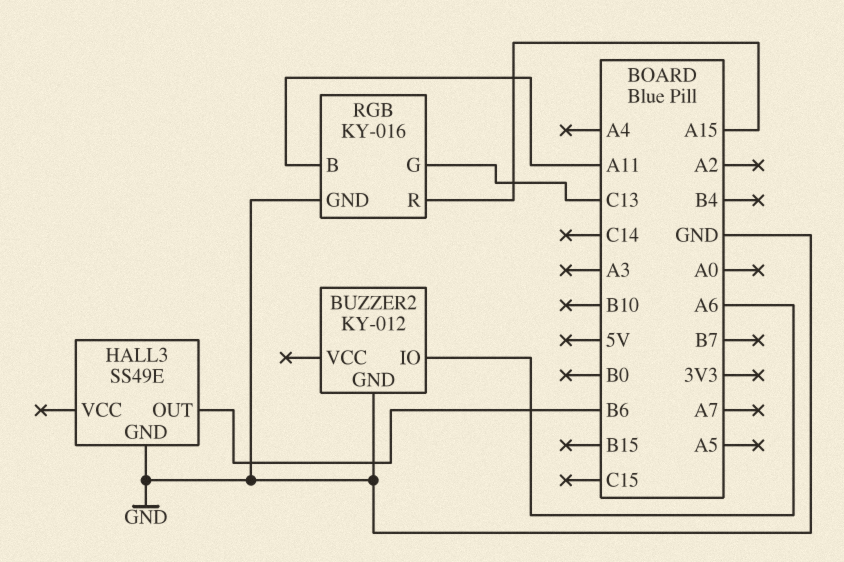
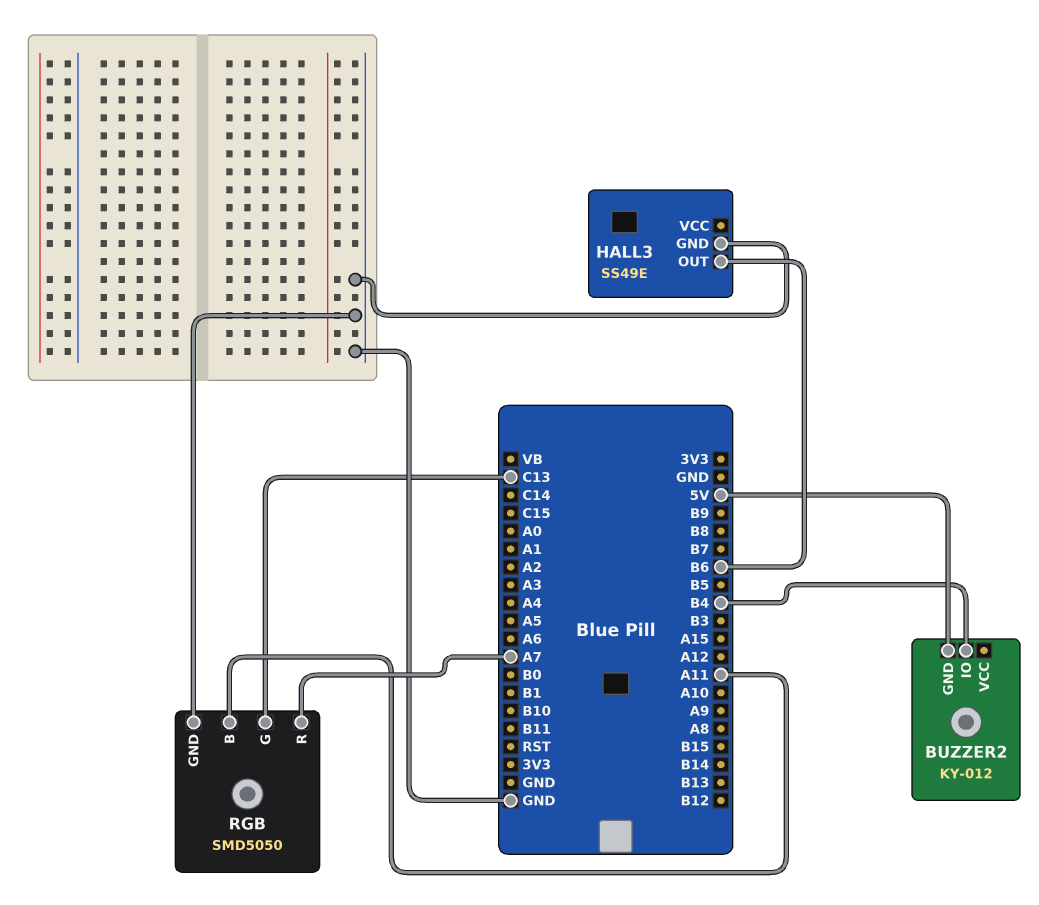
BUZZER2 pin GND: GND -> 5V
BUZZER2 pin IO: A6 -> B4
RGB: KY-016 -> SMD5050
RGB pin R: A15 -> A7

